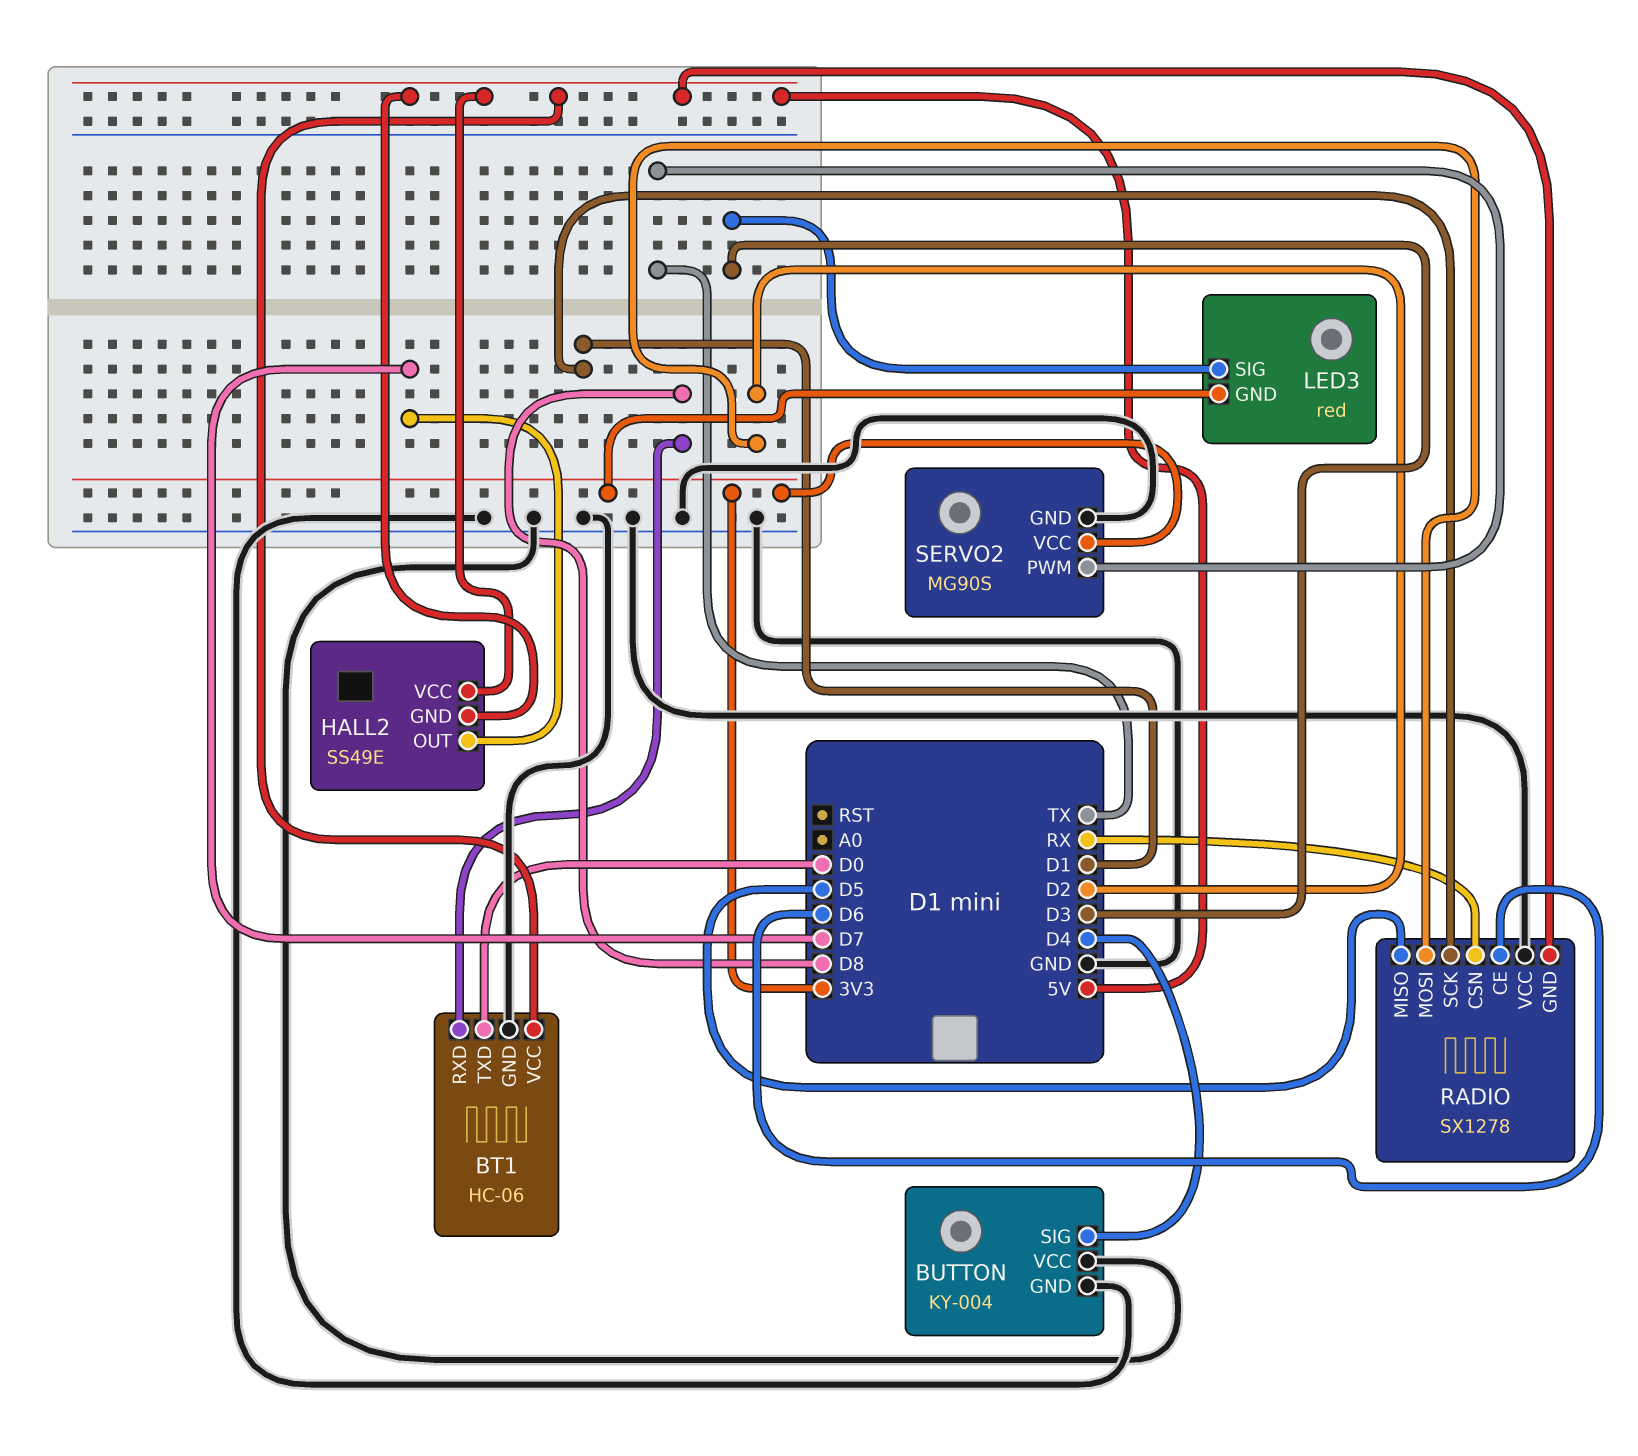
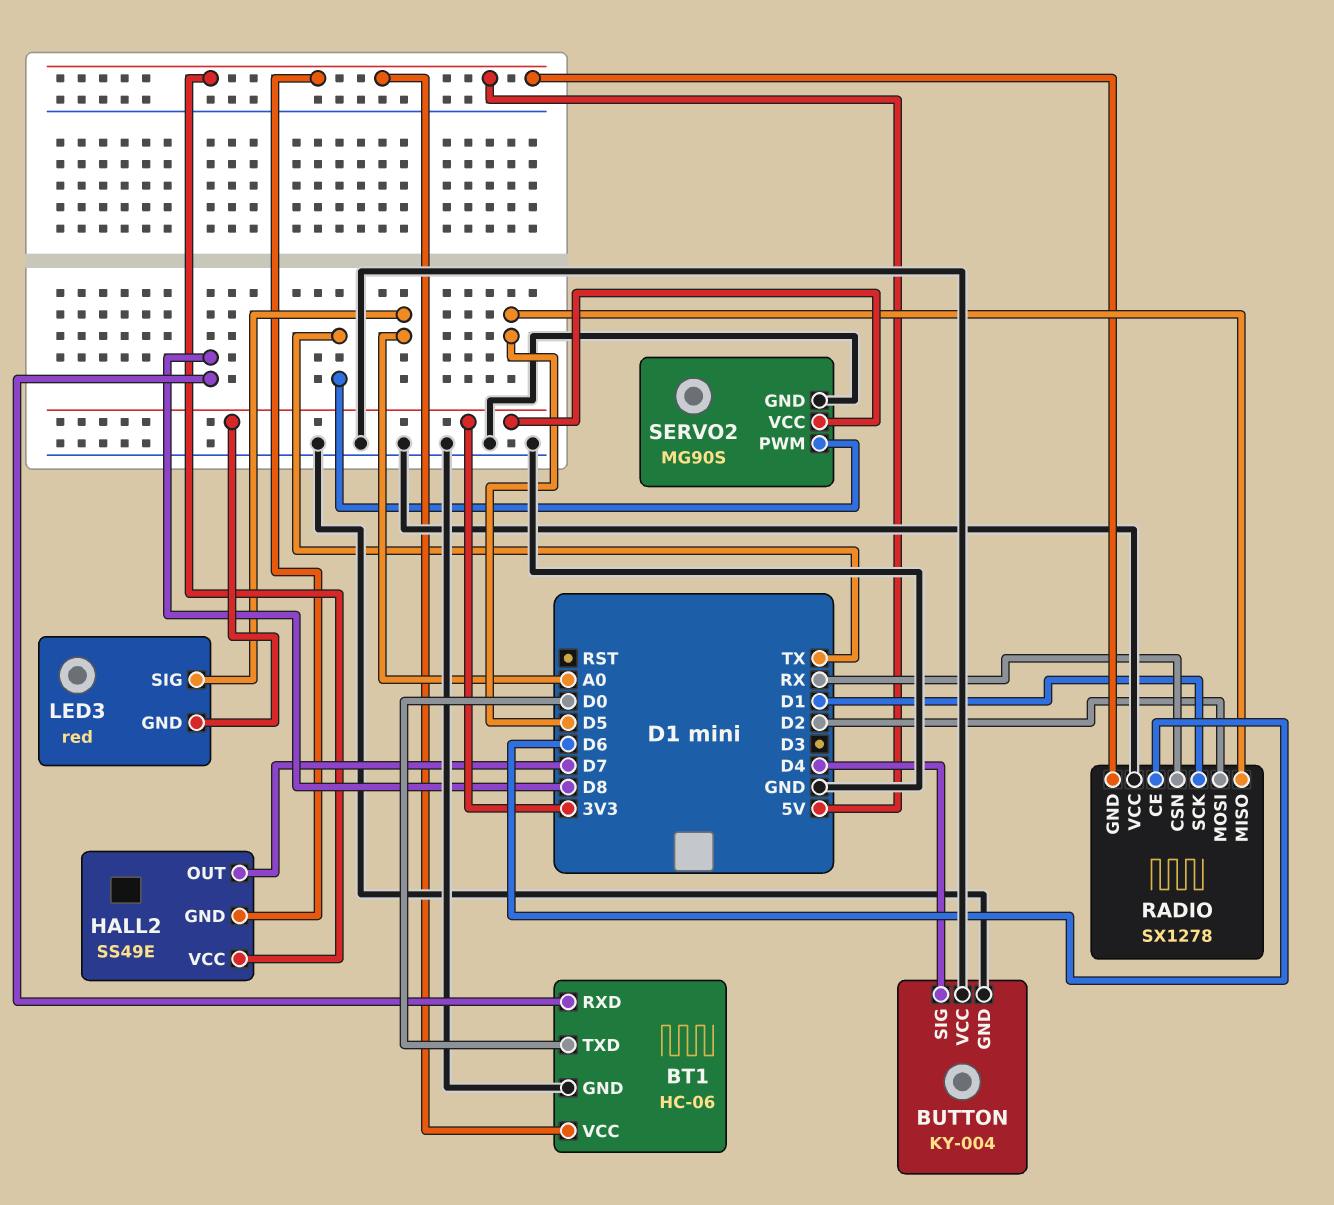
LED3 pin SIG: D3 -> A0

